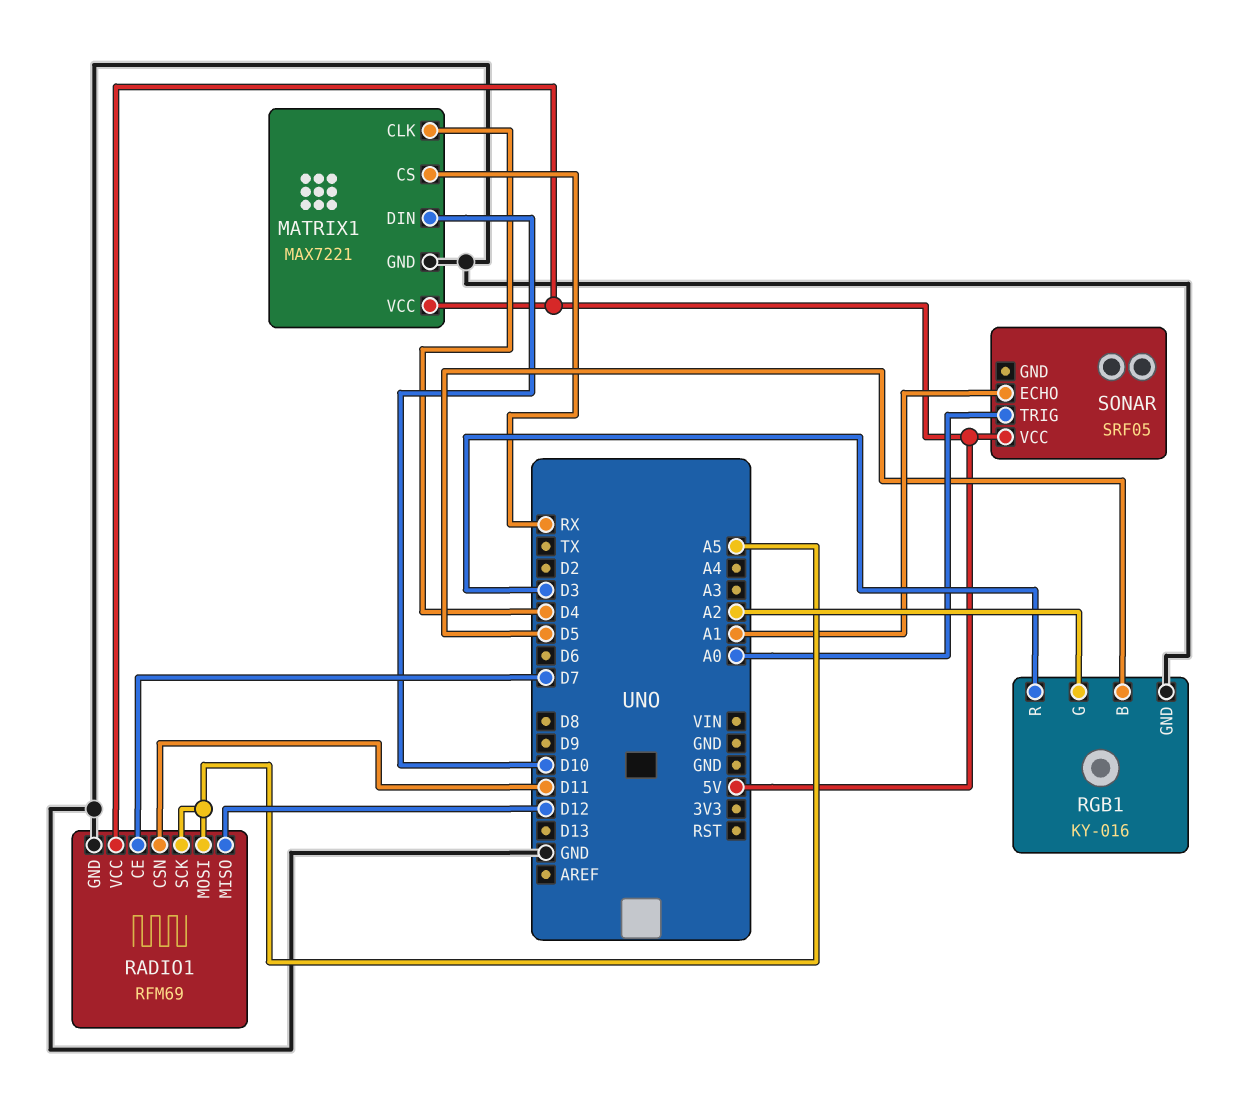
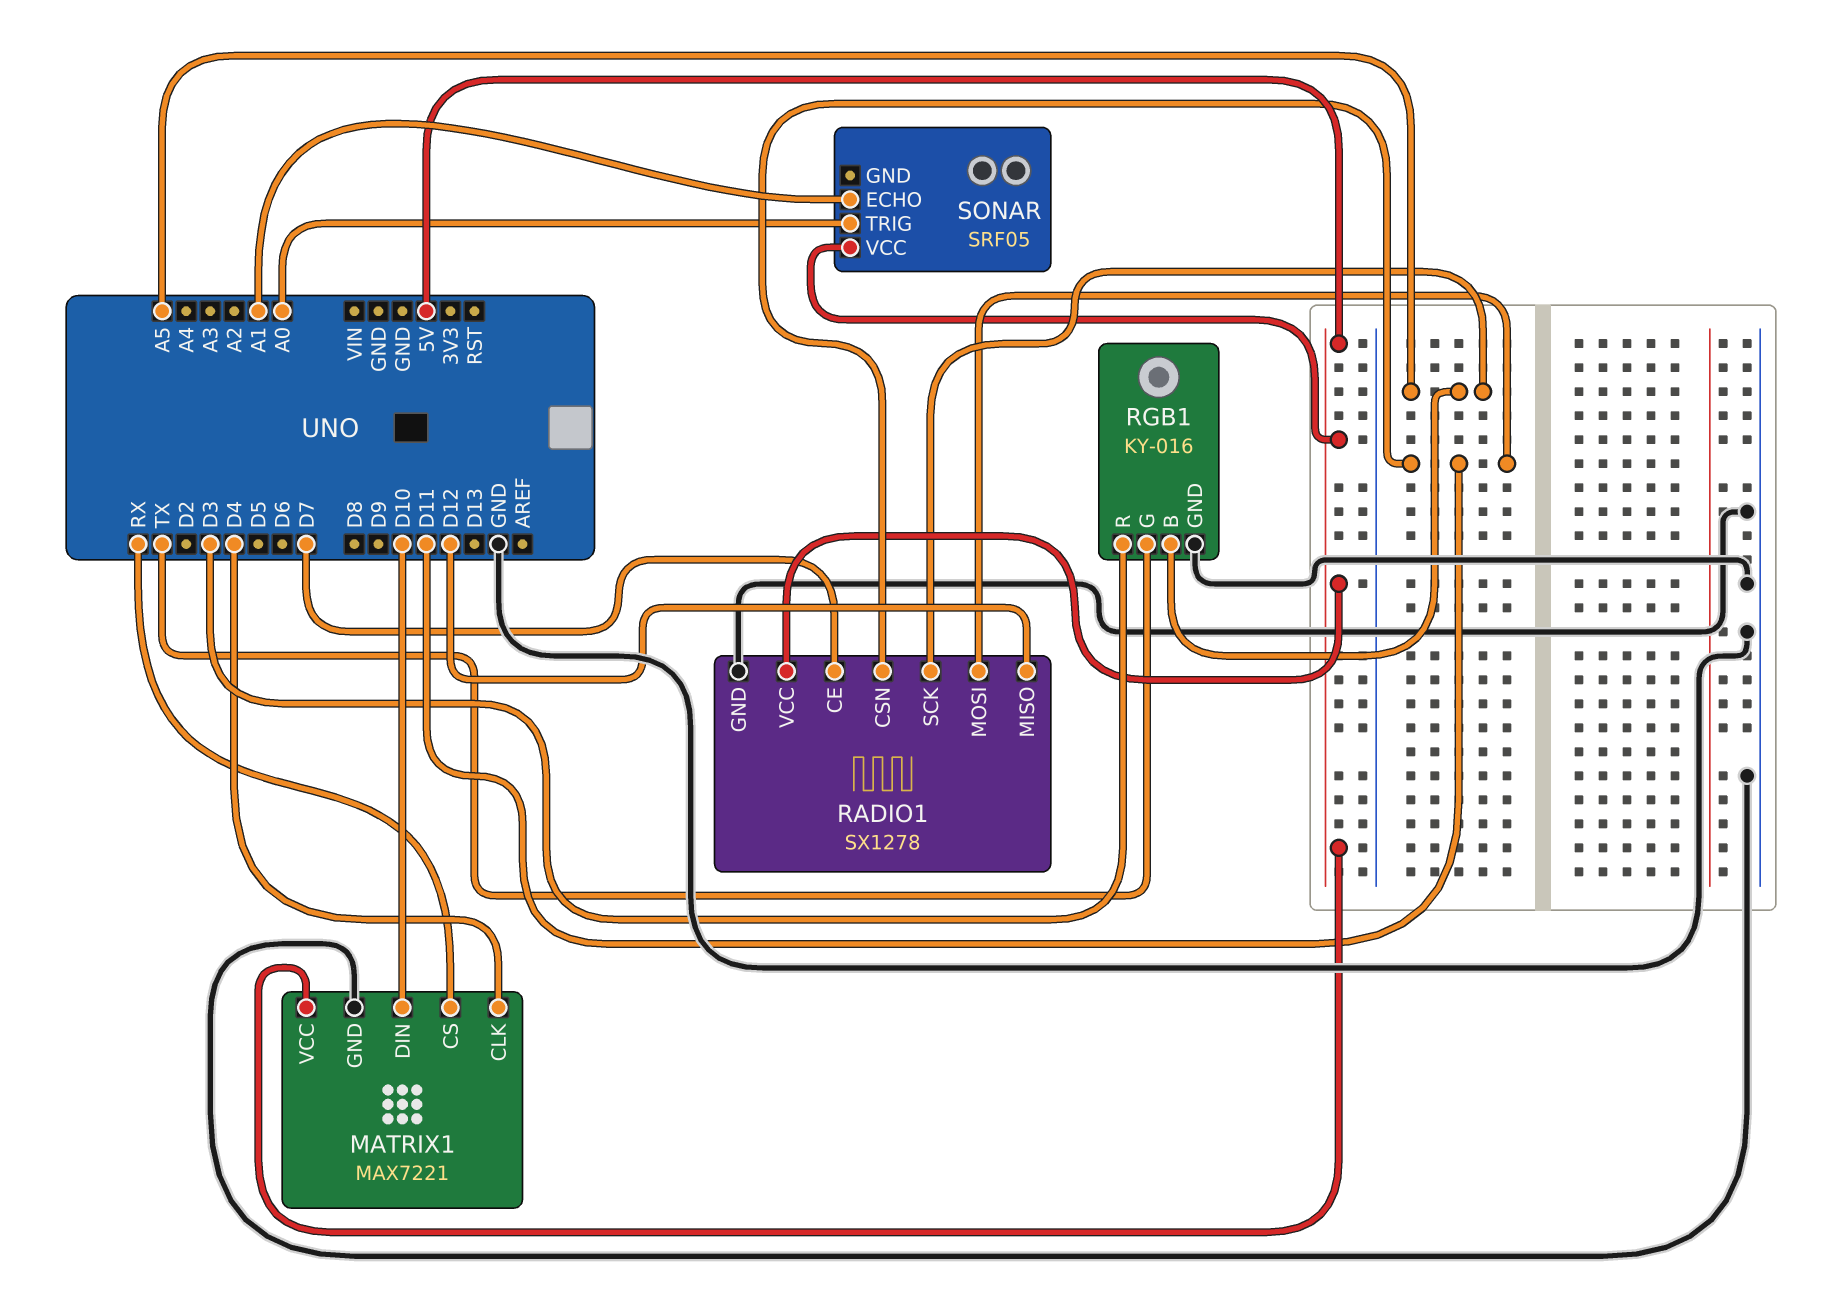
RADIO1: RFM69 -> SX1278
RADIO1 pin MOSI: A5 -> D11
RGB1 pin B: D5 -> A5
RGB1 pin G: A2 -> TX

